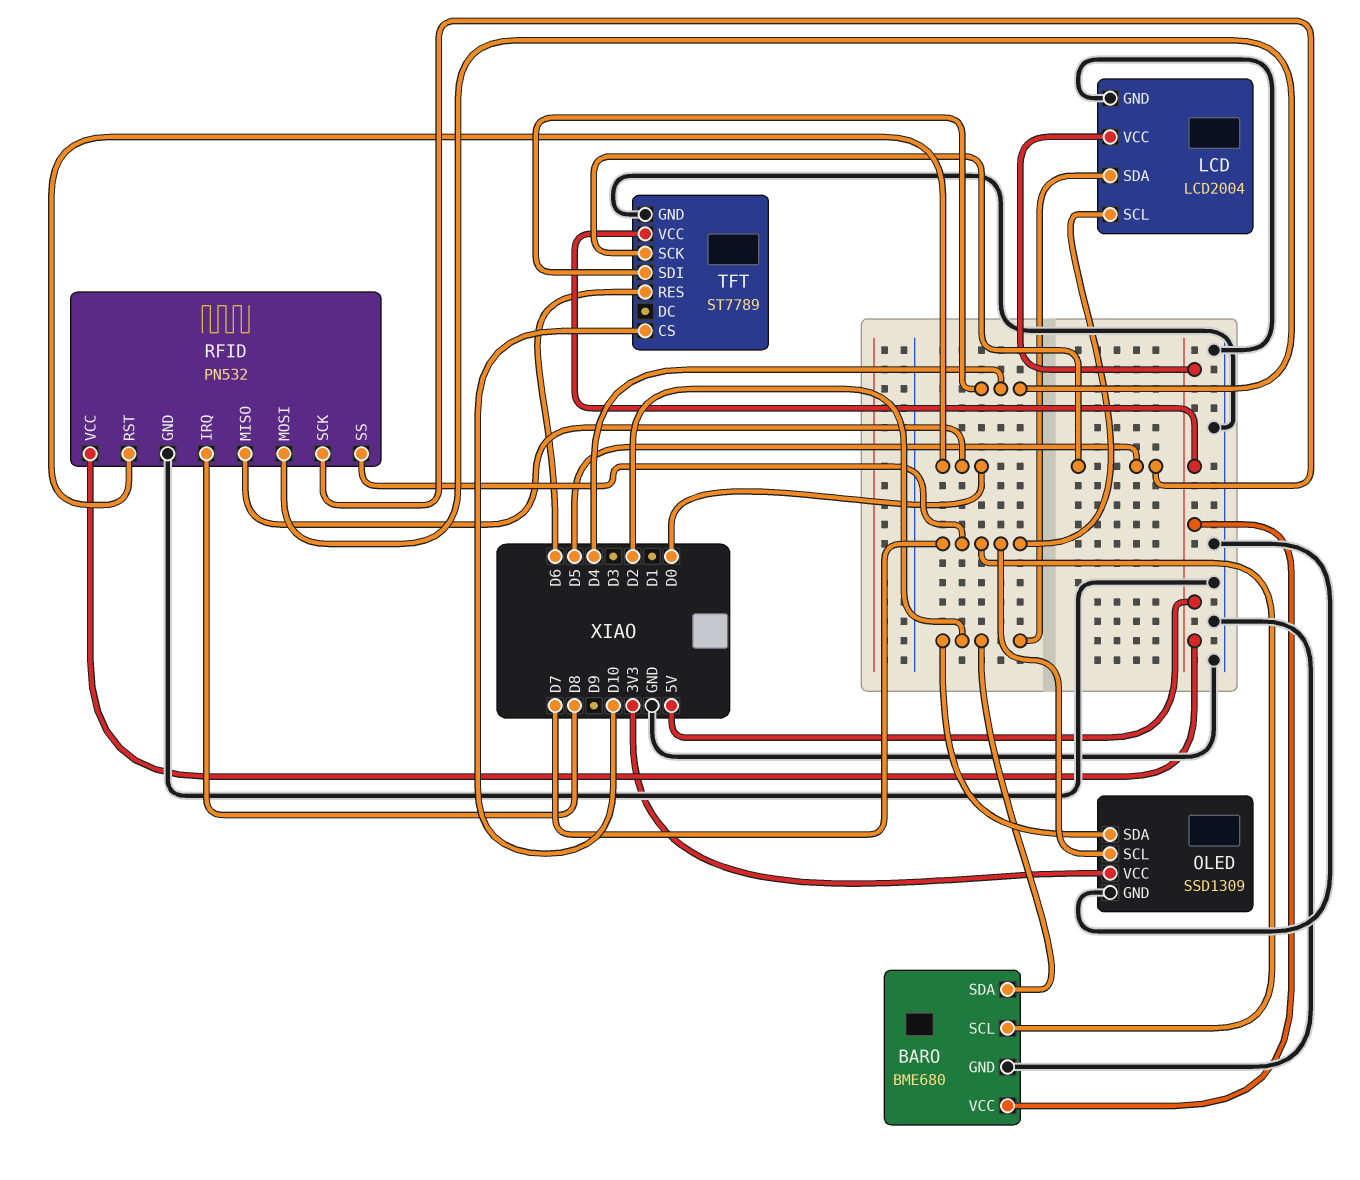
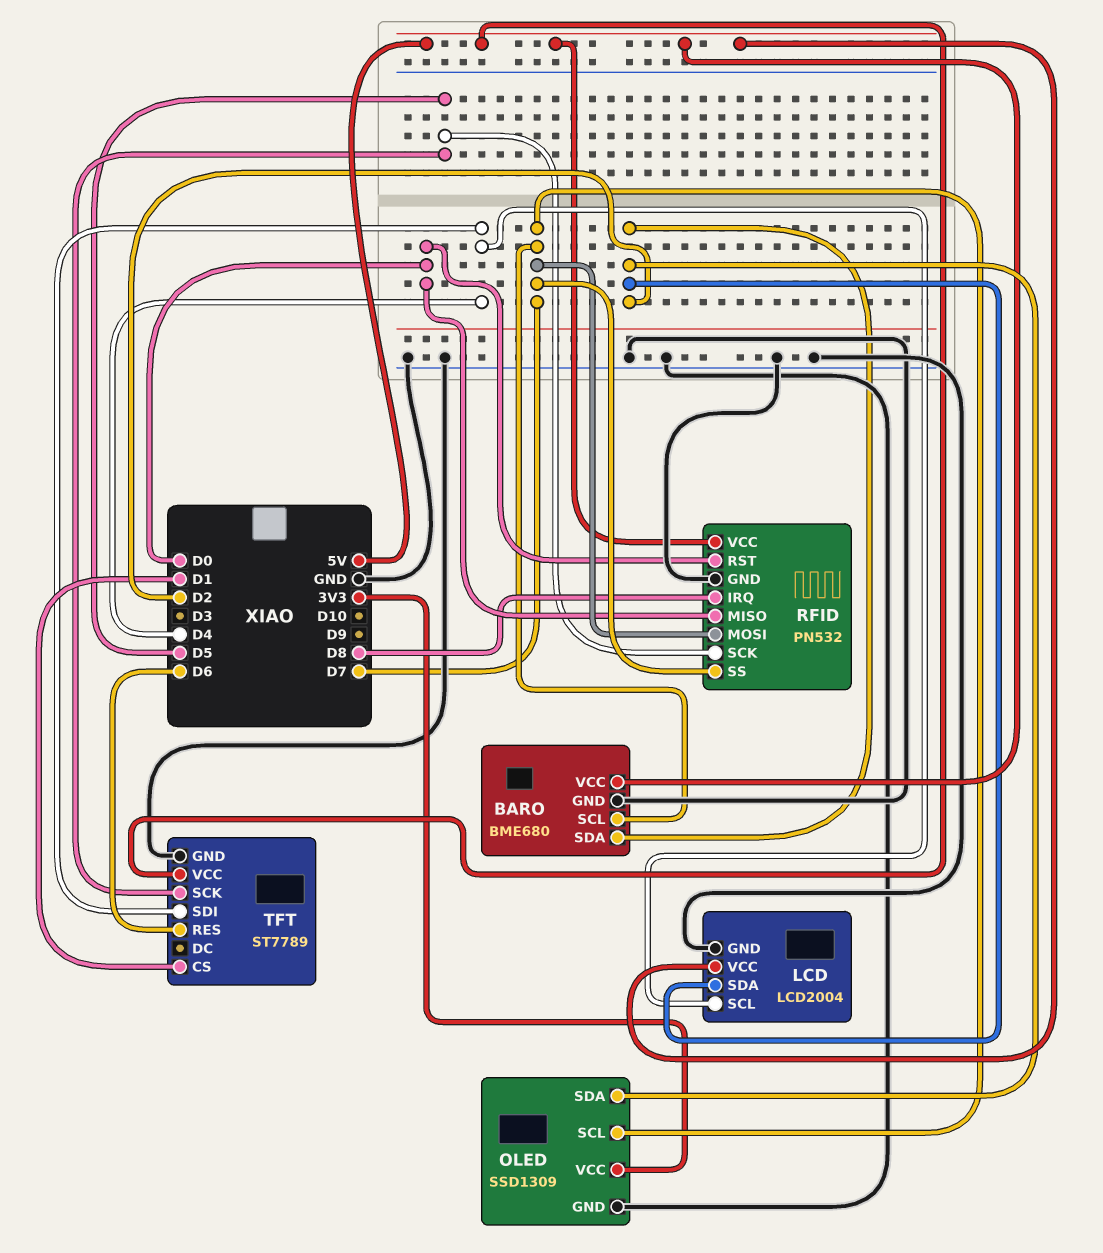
LCD pin SCL: D7 -> D4
RFID pin MOSI: D4 -> D7
TFT pin CS: D10 -> D1

